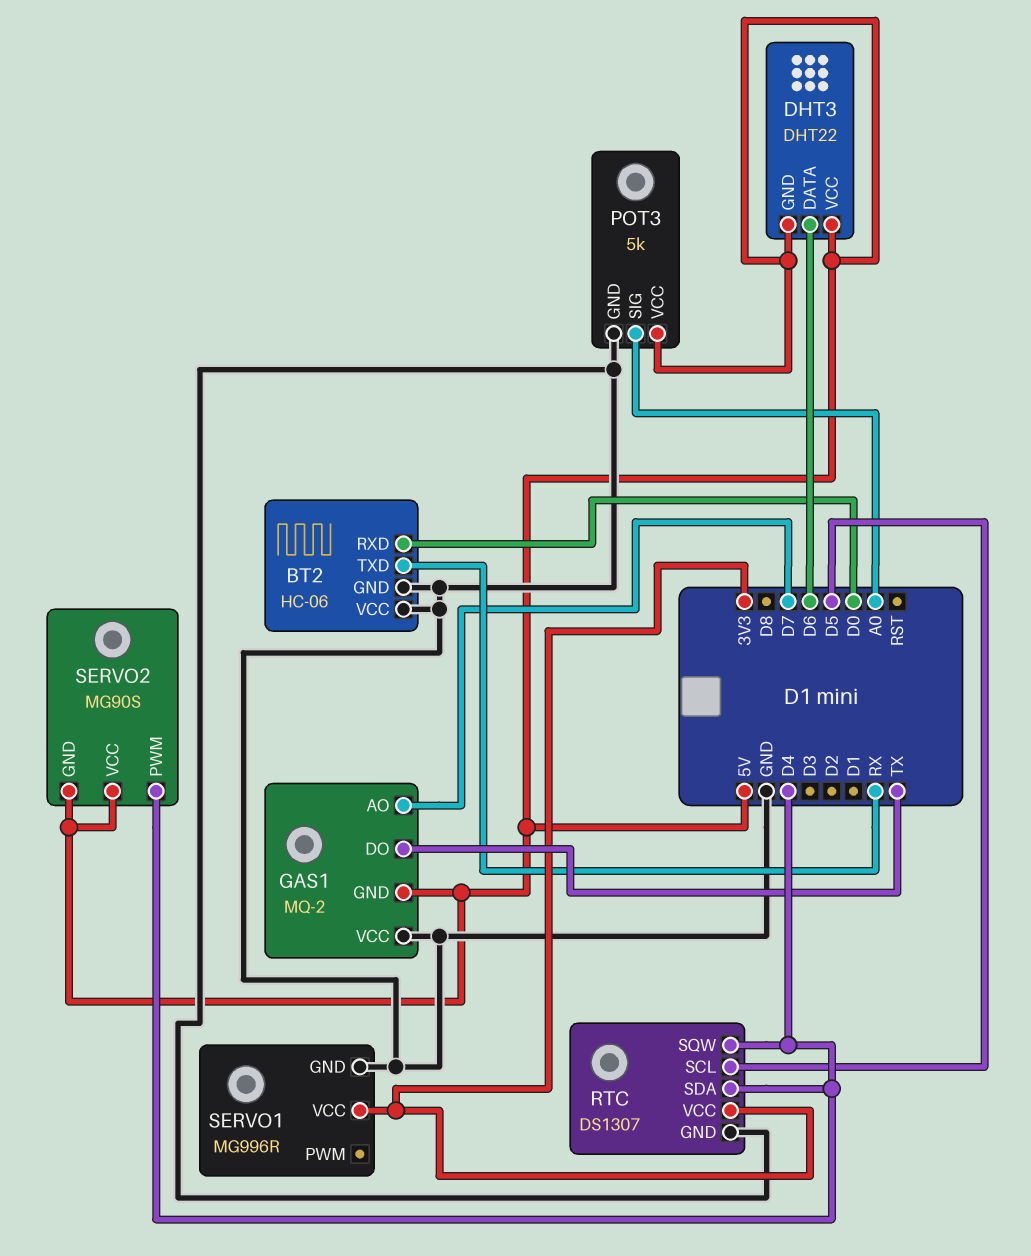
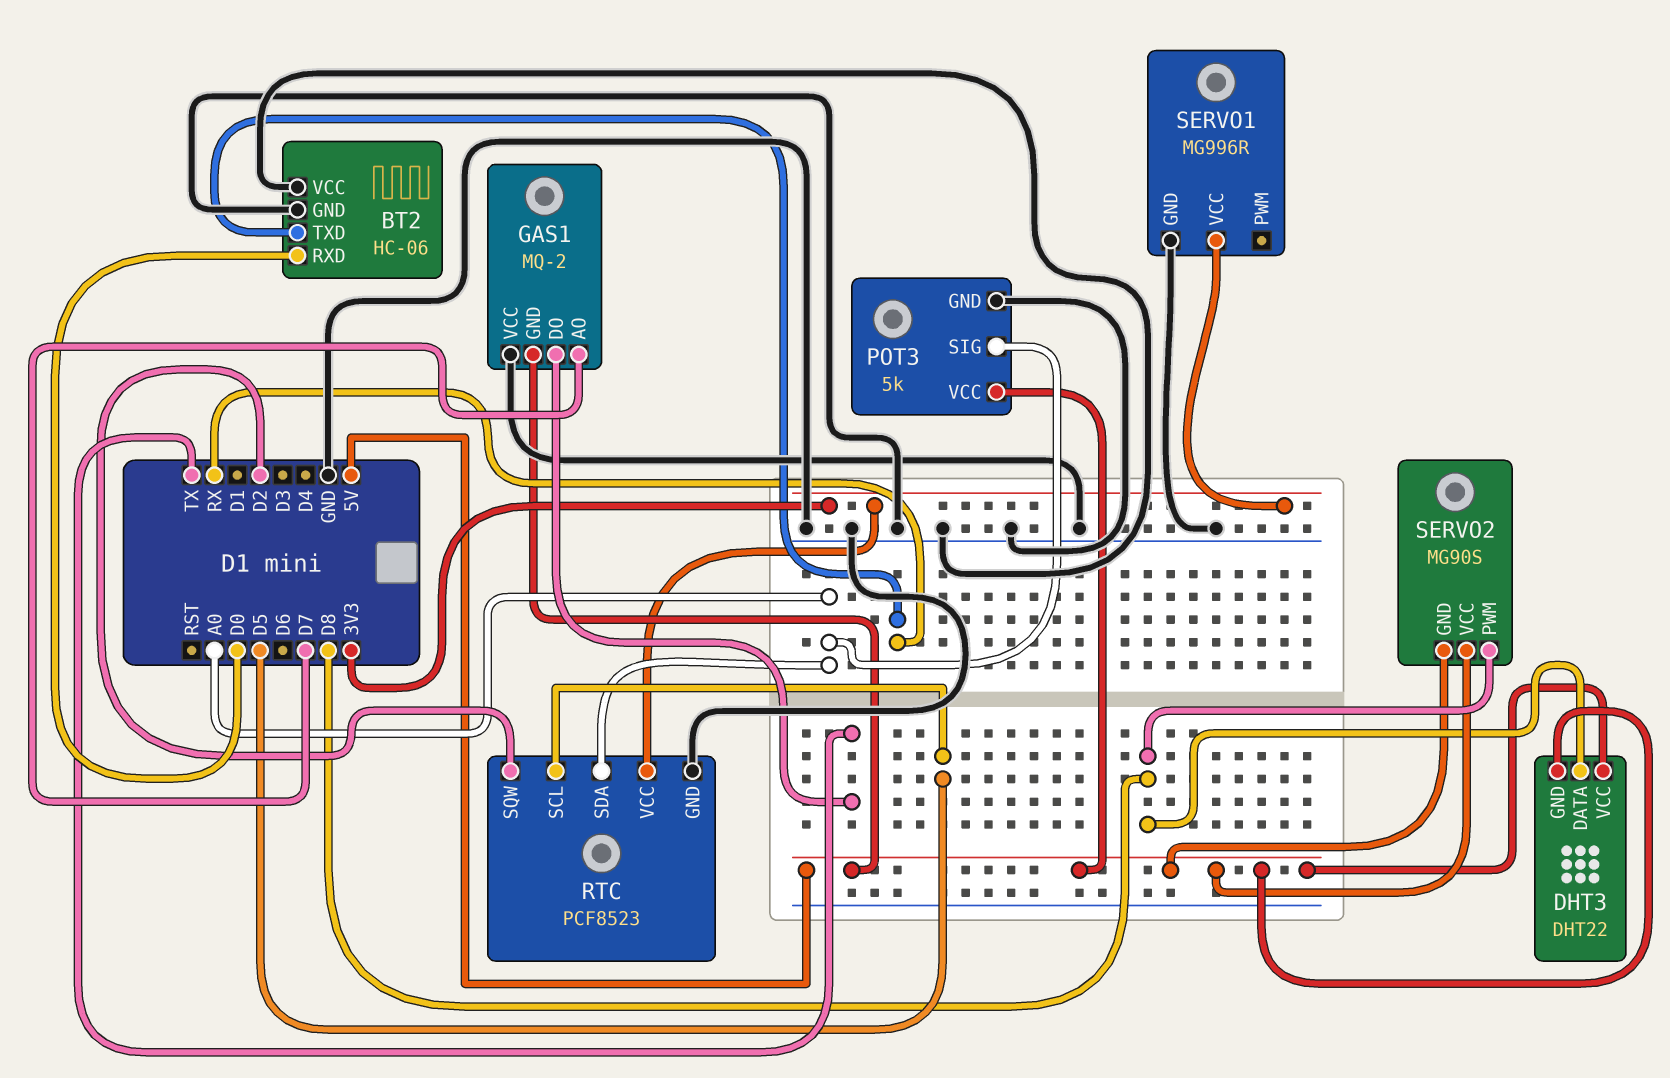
DHT3 pin DATA: D6 -> D8
RTC: DS1307 -> PCF8523
RTC pin SDA: D4 -> A0
RTC pin SQW: D4 -> D2
SERVO2 pin PWM: D4 -> D8

